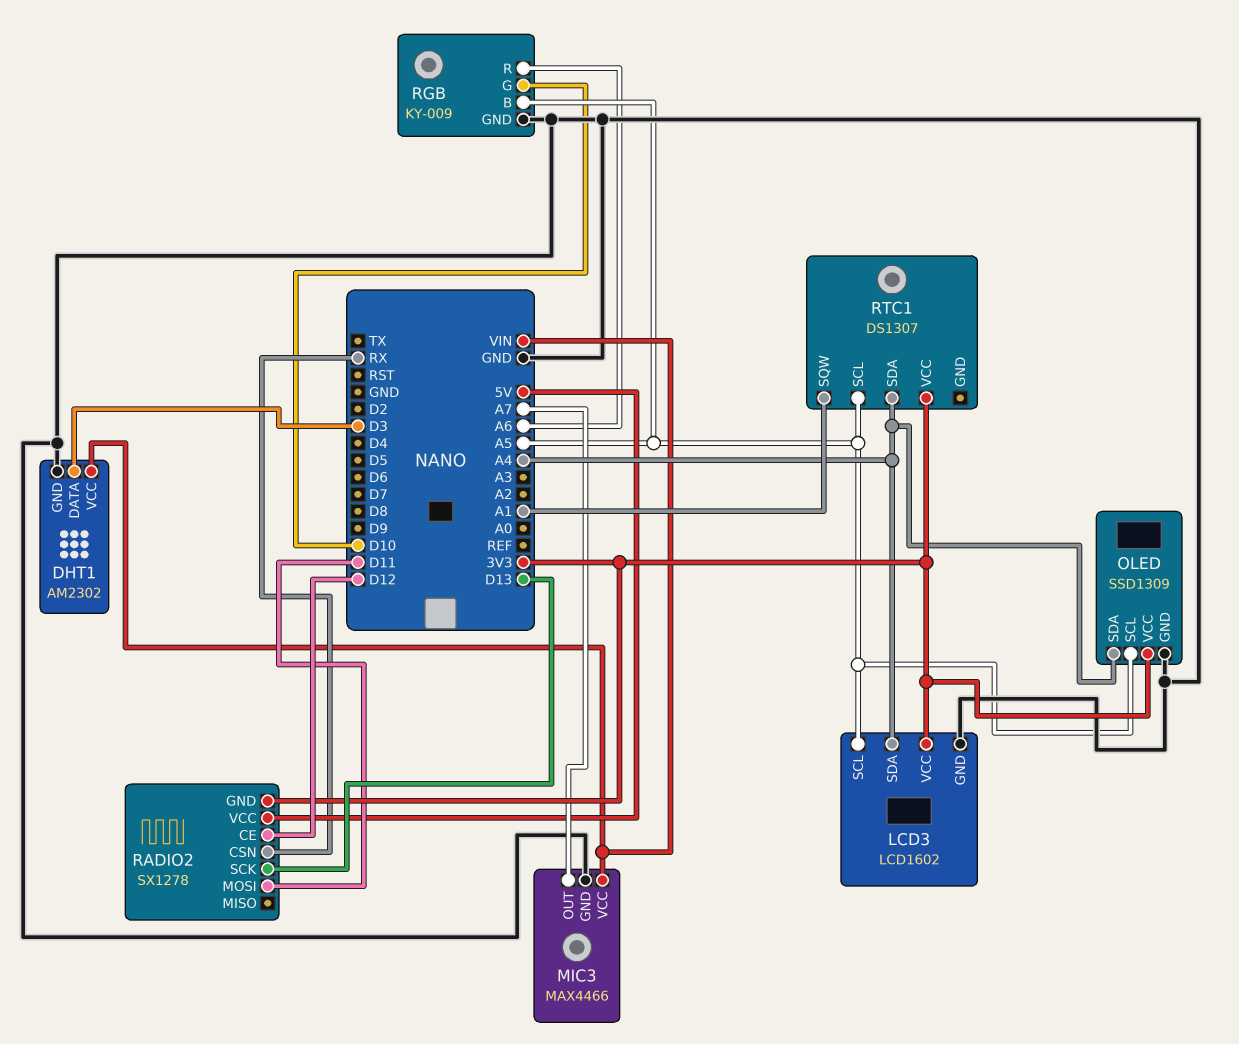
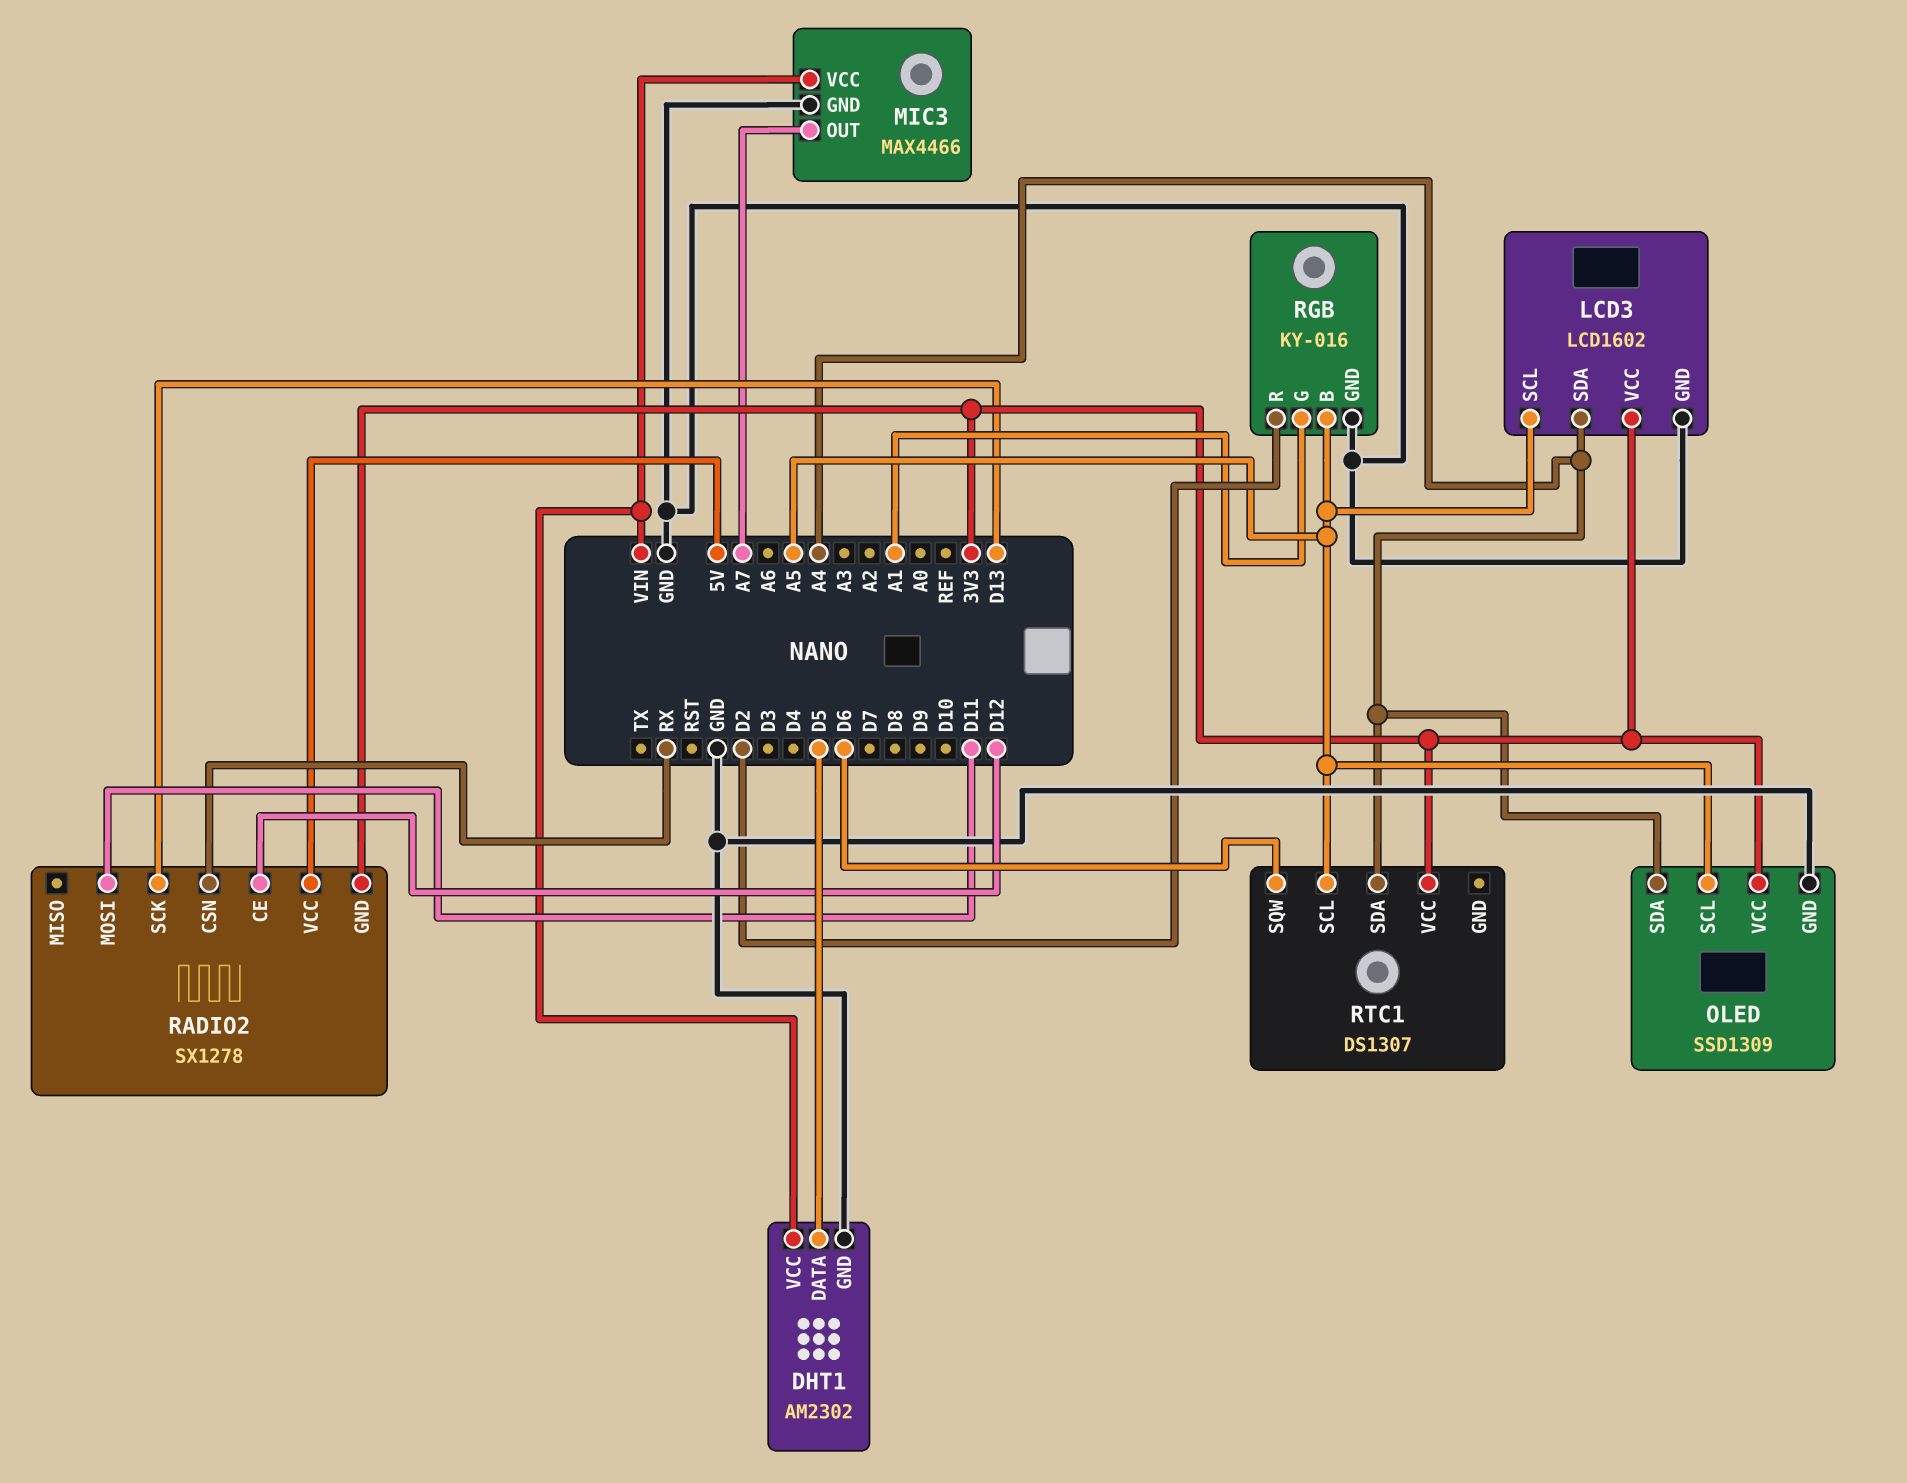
DHT1 pin DATA: D3 -> D5
RGB: KY-009 -> KY-016
RGB pin G: D10 -> A1
RGB pin R: A6 -> D2
RTC1 pin SQW: A1 -> D6

